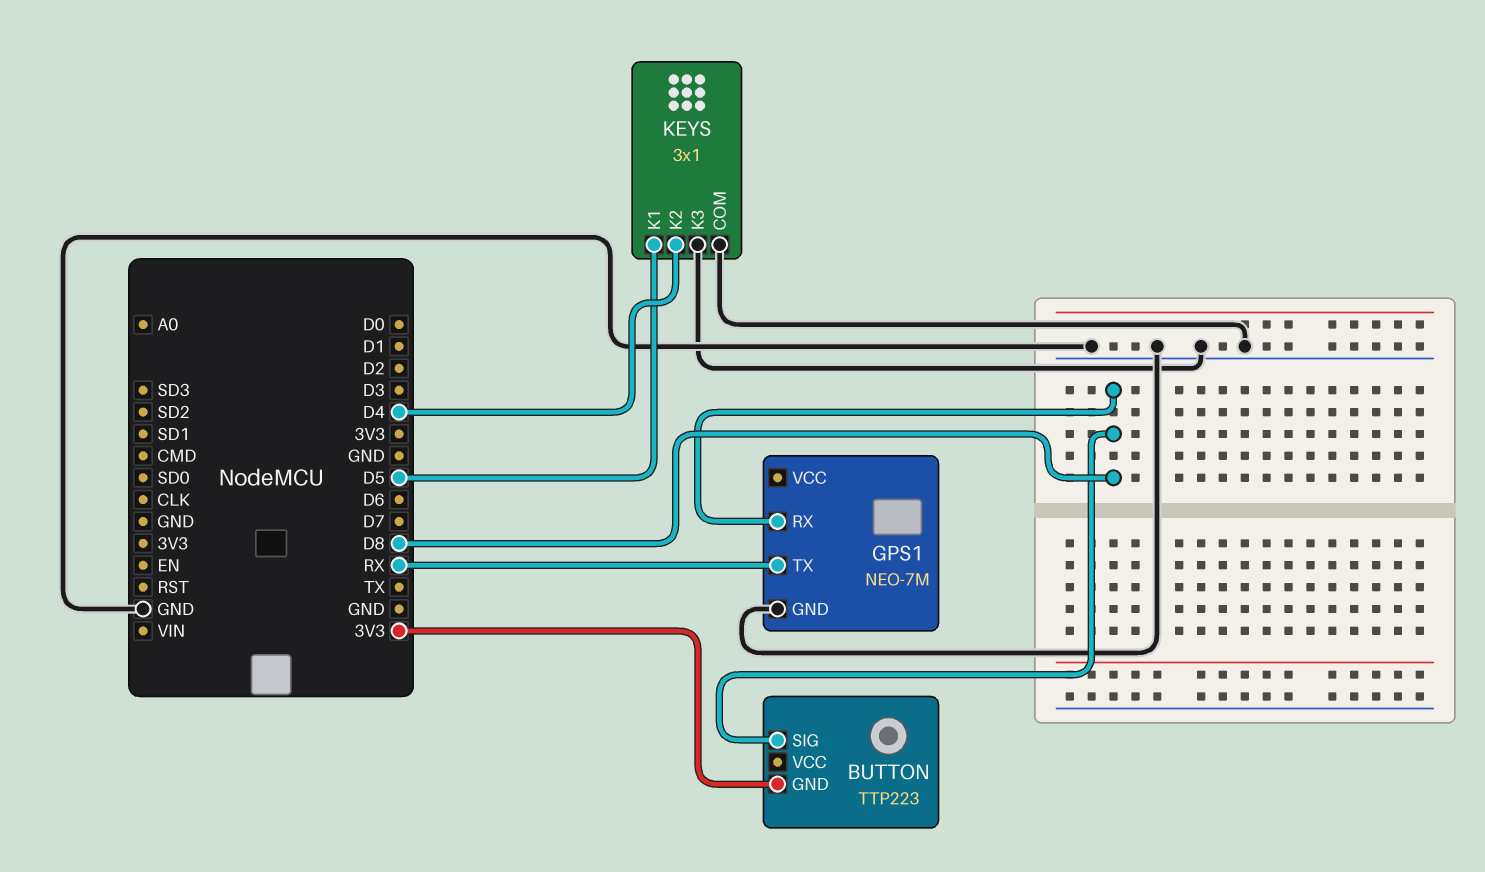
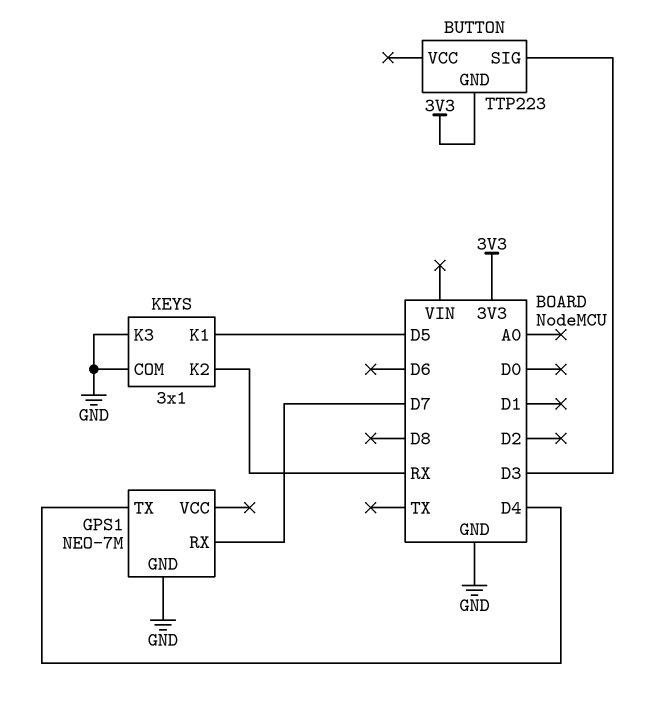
BUTTON pin SIG: D8 -> D3
GPS1 pin RX: D8 -> D7
GPS1 pin TX: RX -> D4
KEYS pin K2: D4 -> RX

